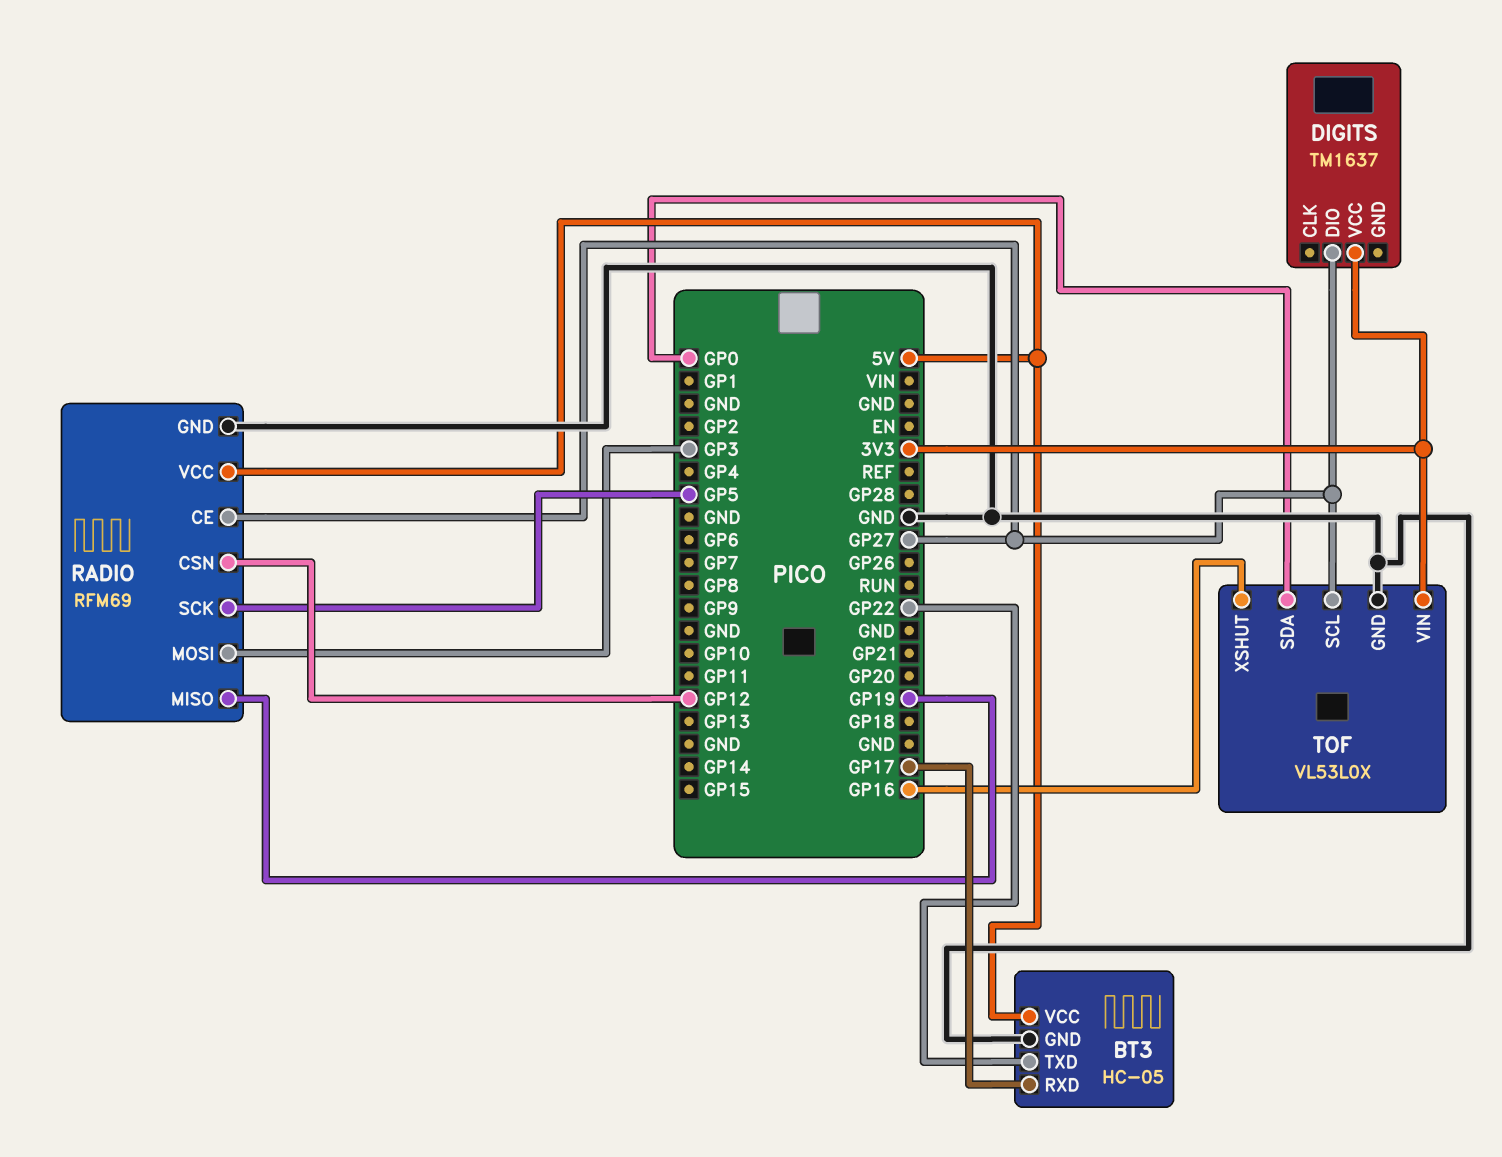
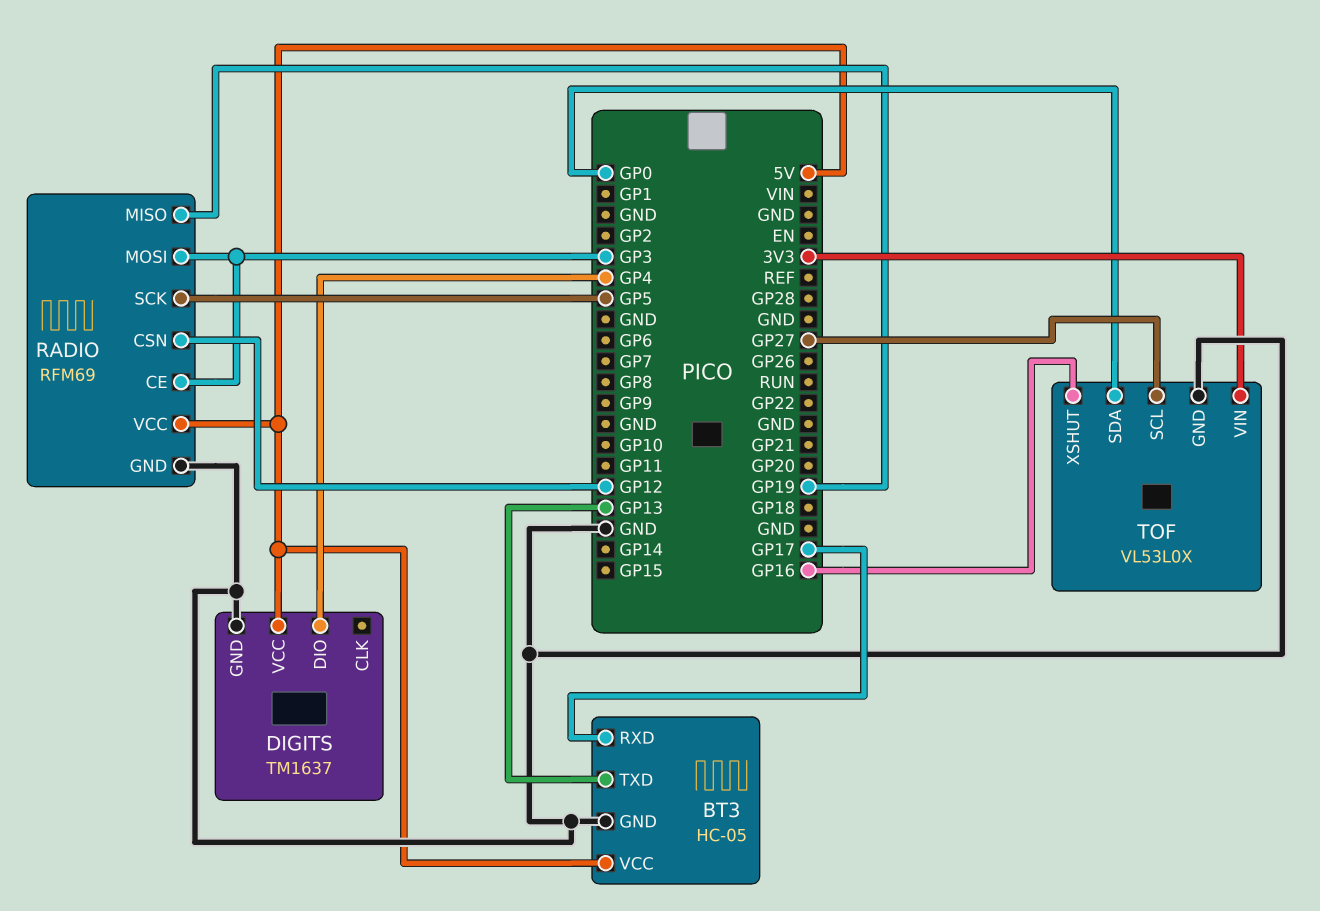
BT3 pin TXD: GP22 -> GP13
DIGITS pin DIO: GP27 -> GP4
DIGITS pin GND: none -> GND
DIGITS pin VCC: 3V3 -> 5V
RADIO pin CE: GP27 -> GP3

